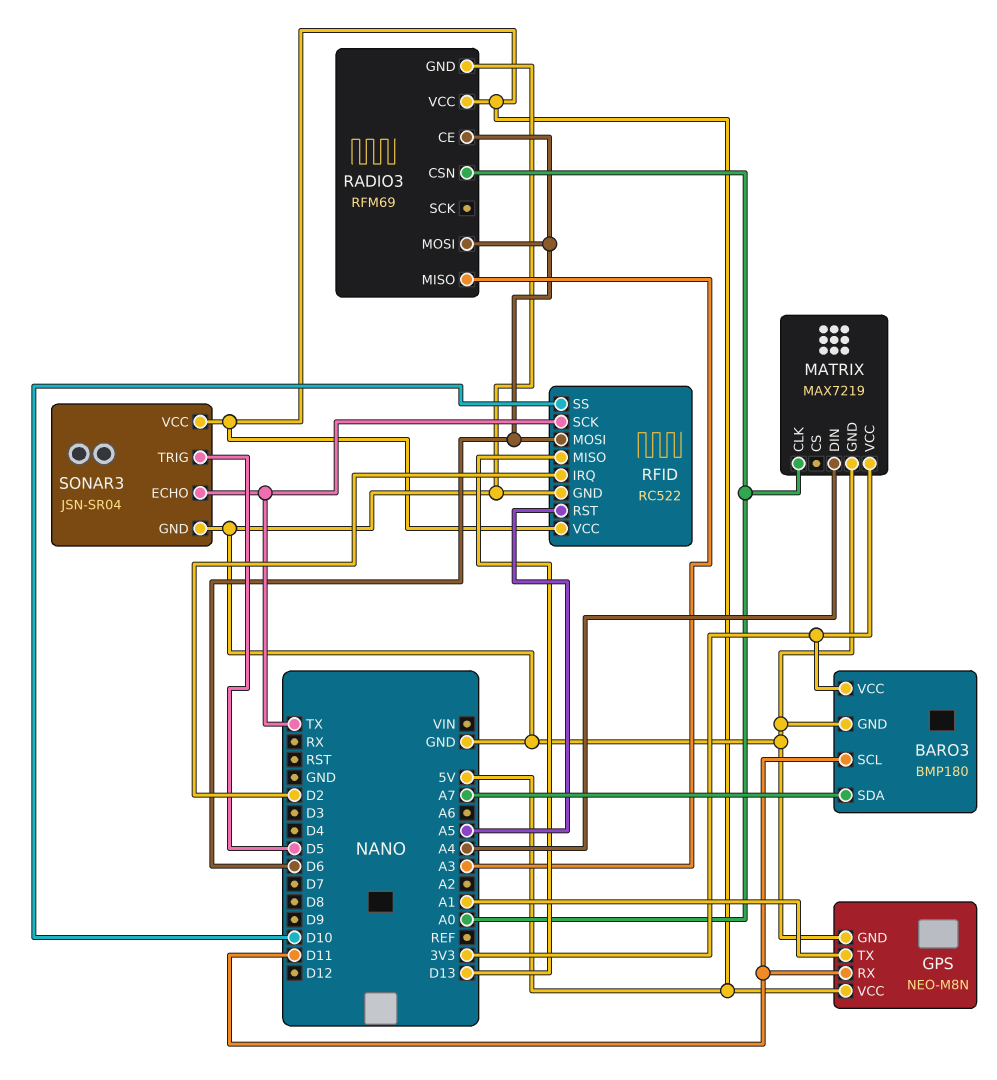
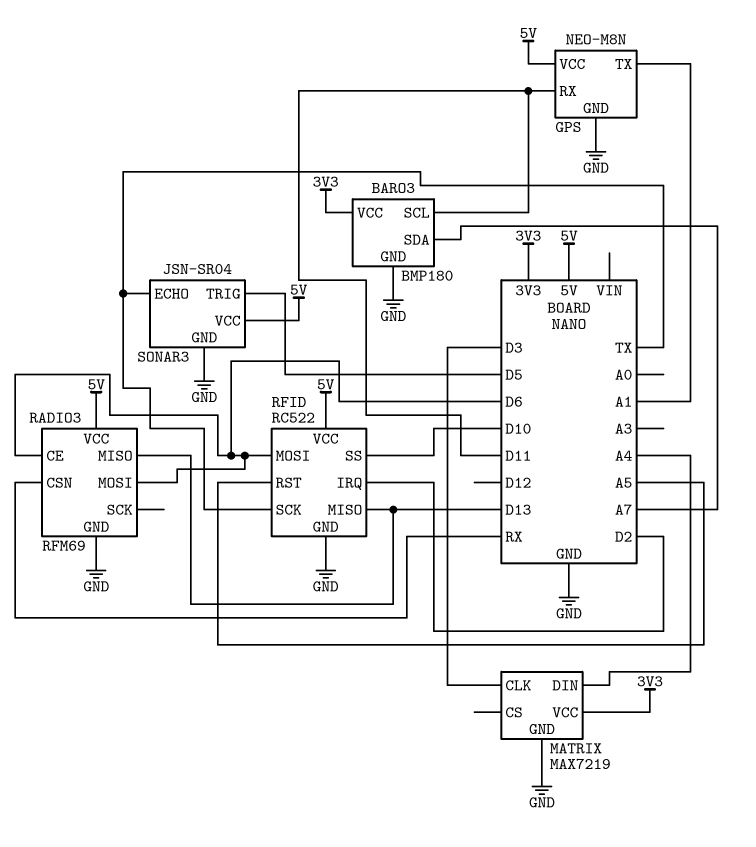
MATRIX pin CLK: A0 -> D3
RADIO3 pin CSN: A0 -> RX
RADIO3 pin MISO: A3 -> D13

